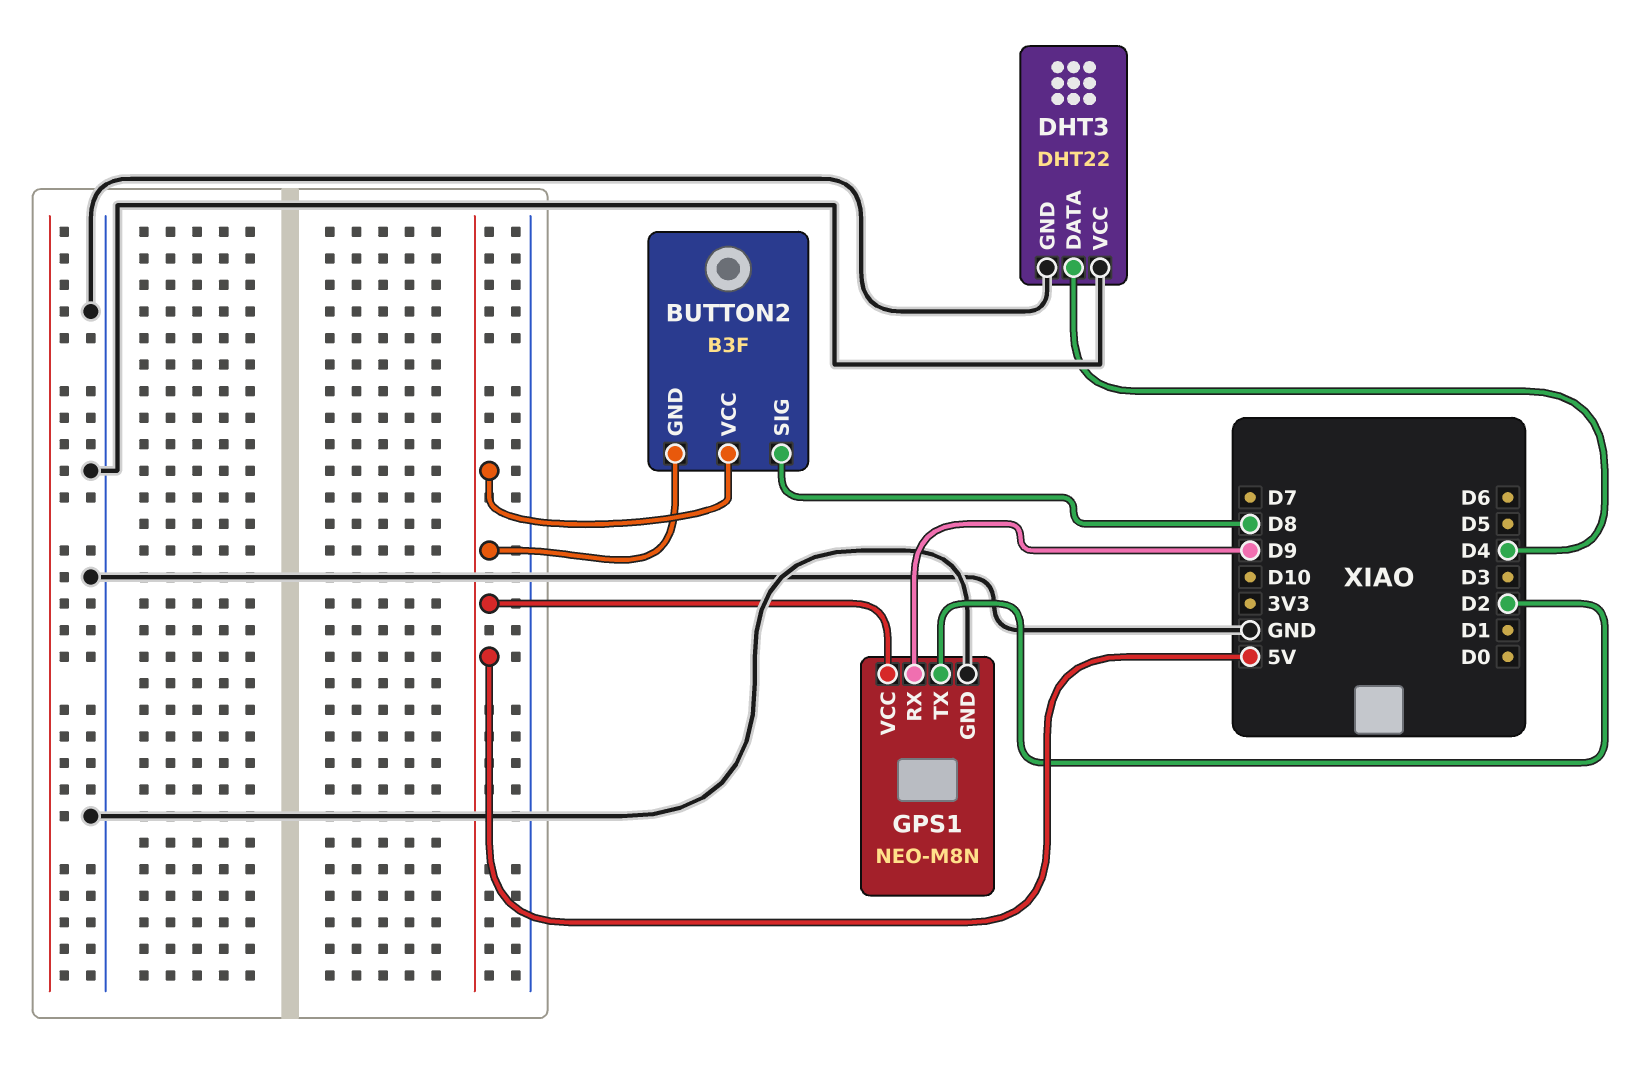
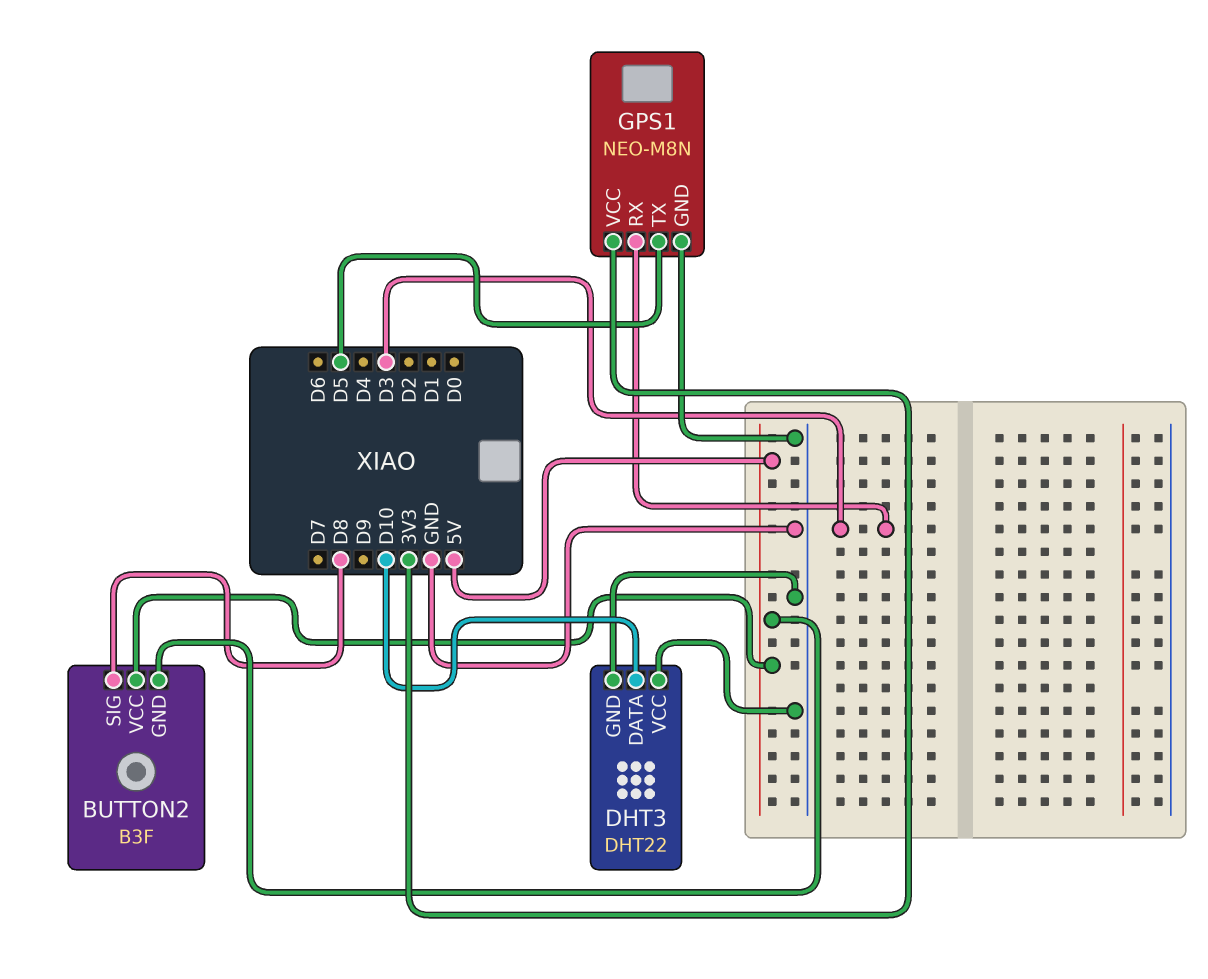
DHT3 pin DATA: D4 -> D10
GPS1 pin RX: D9 -> D3
GPS1 pin TX: D2 -> D5
GPS1 pin VCC: 5V -> 3V3

